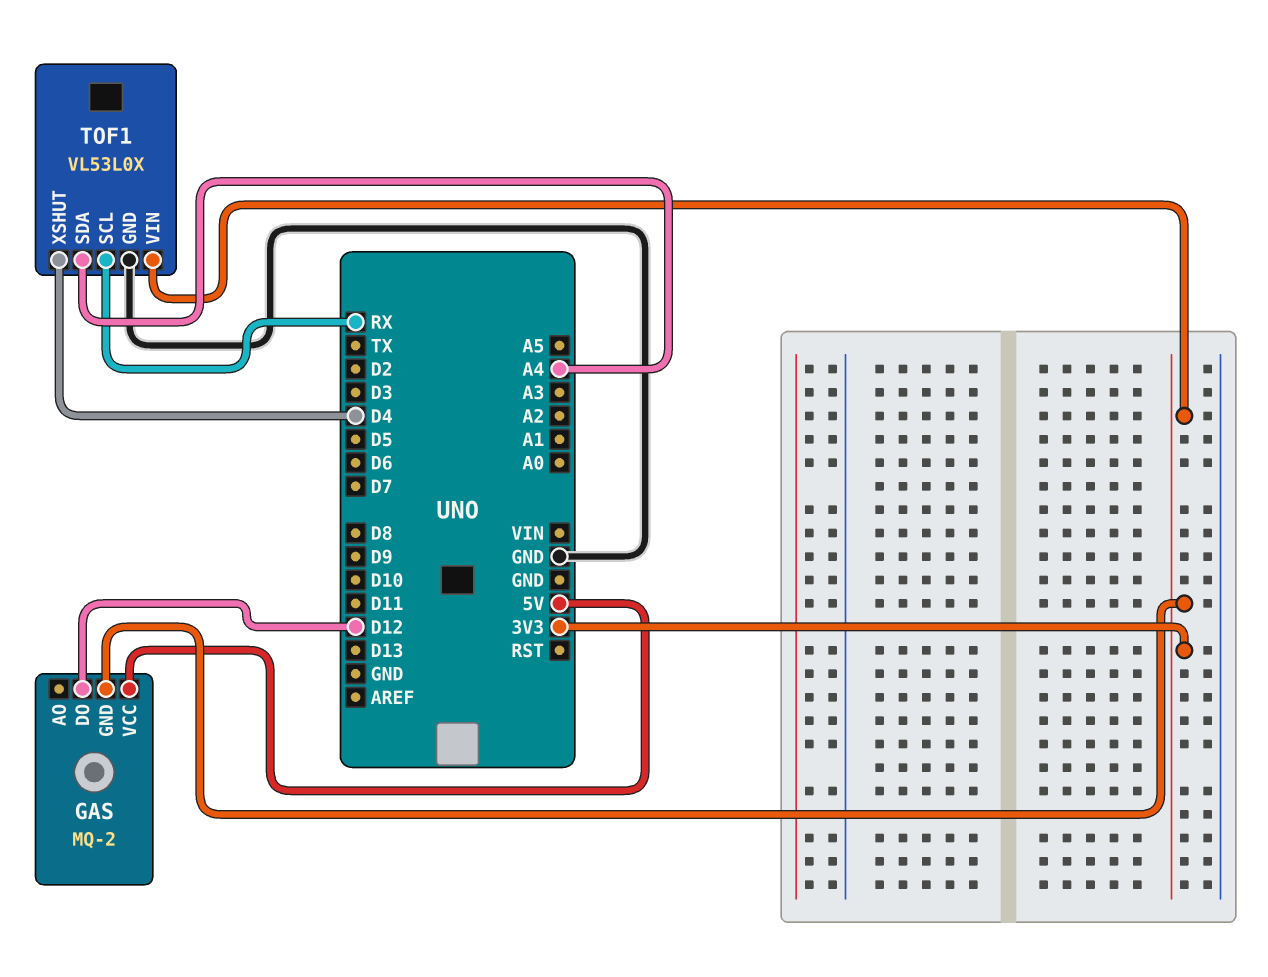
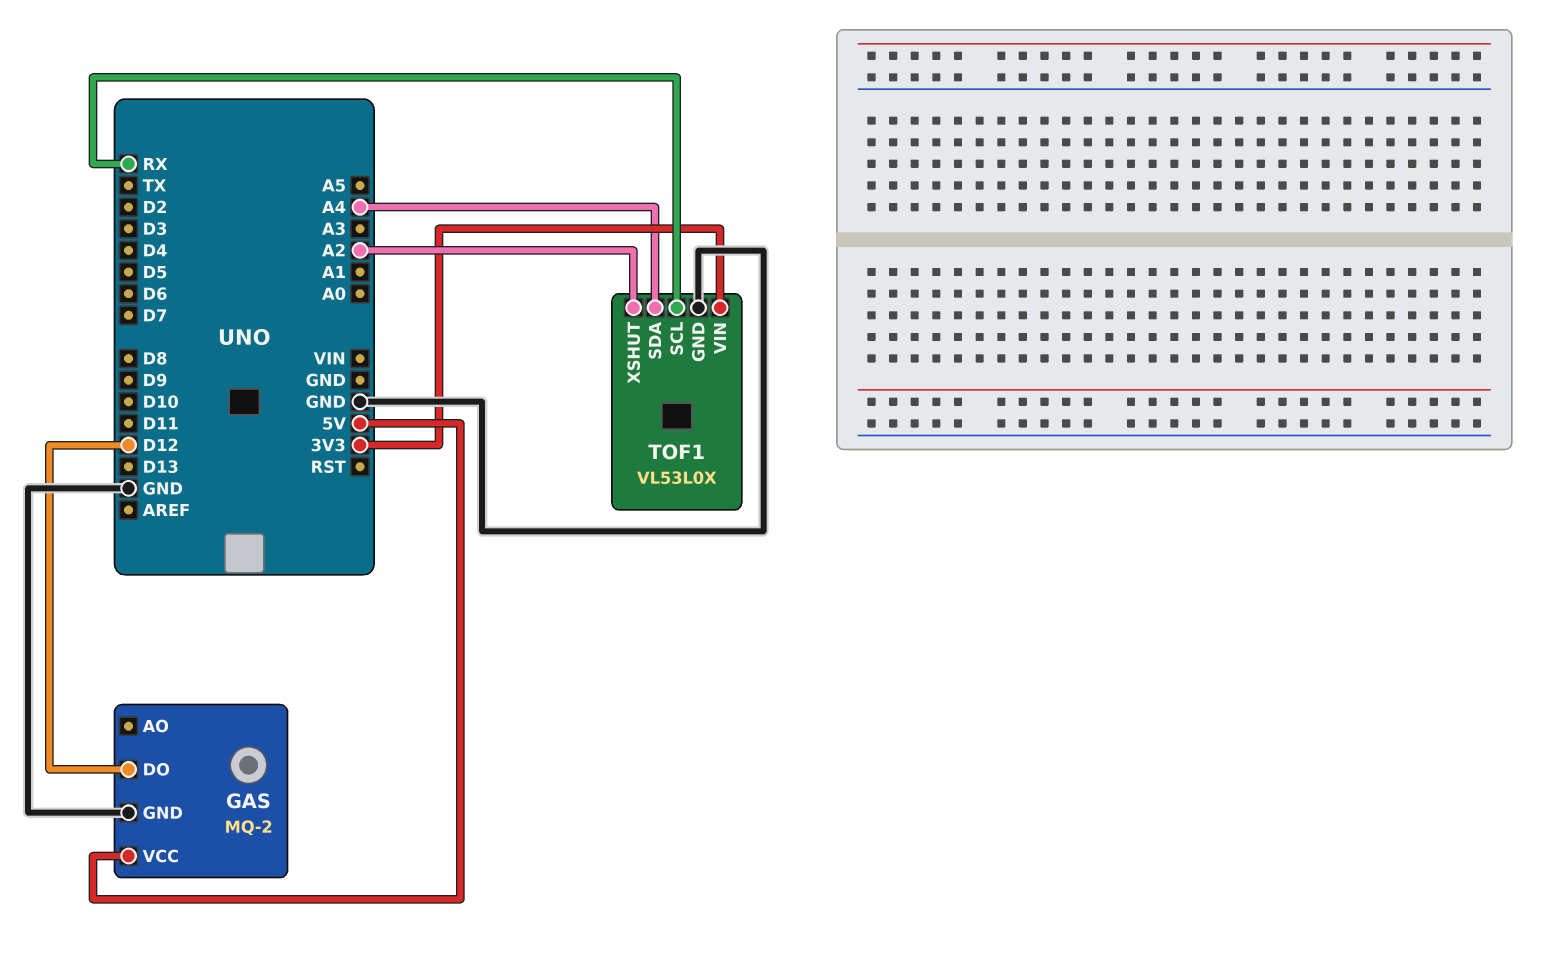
GAS pin GND: 3V3 -> GND
TOF1 pin XSHUT: D4 -> A2

